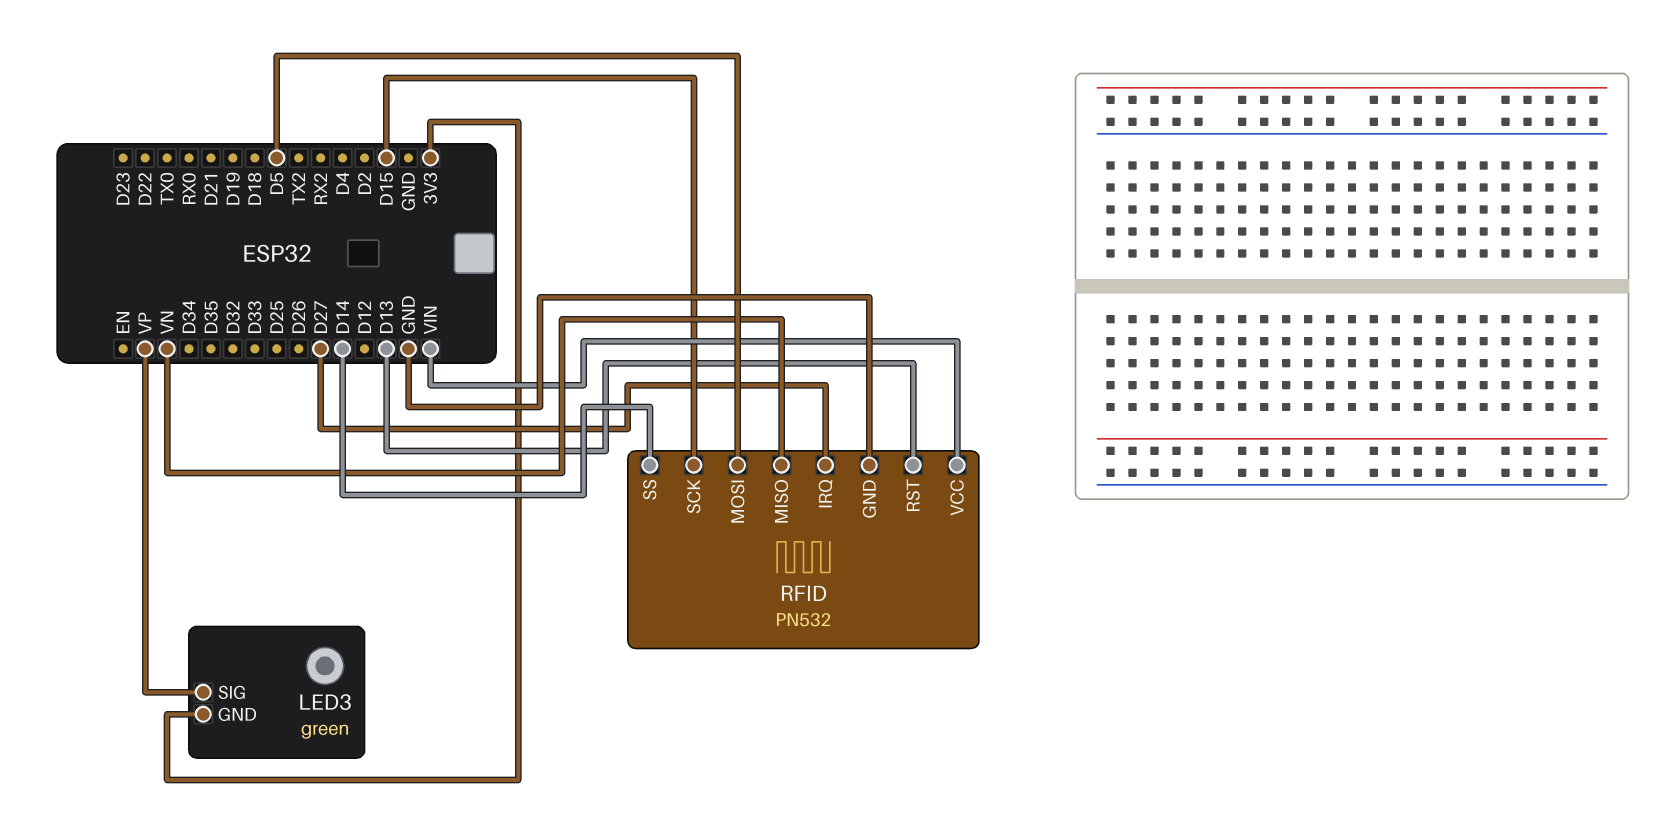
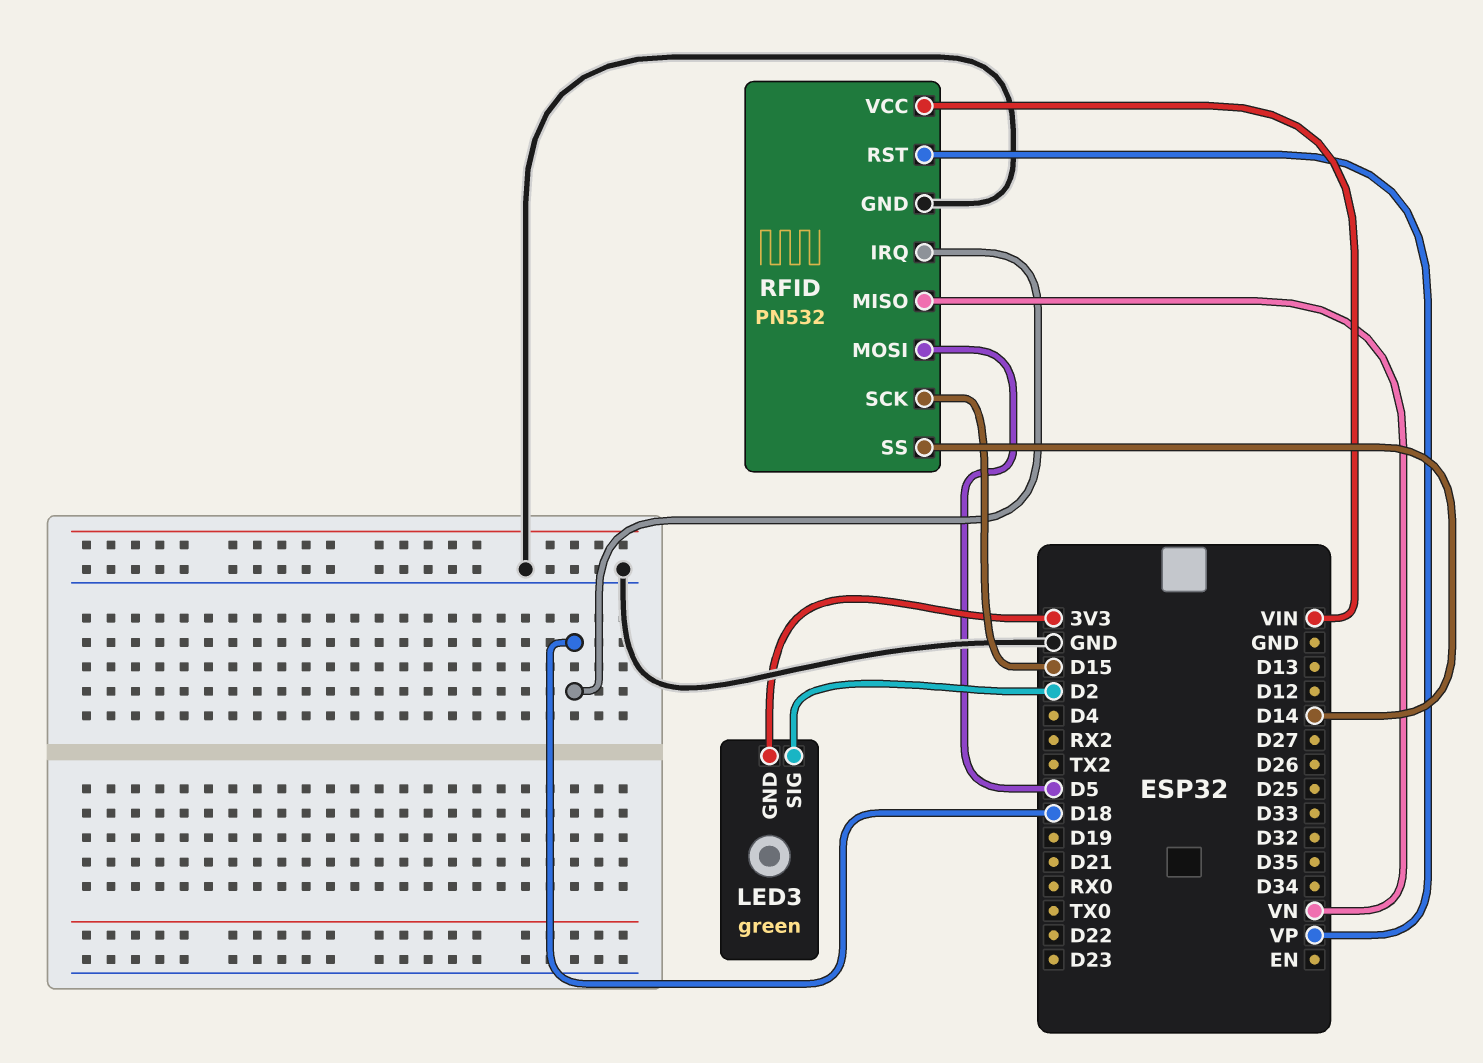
LED3 pin SIG: VP -> D2
RFID pin IRQ: D27 -> D18
RFID pin RST: D13 -> VP

